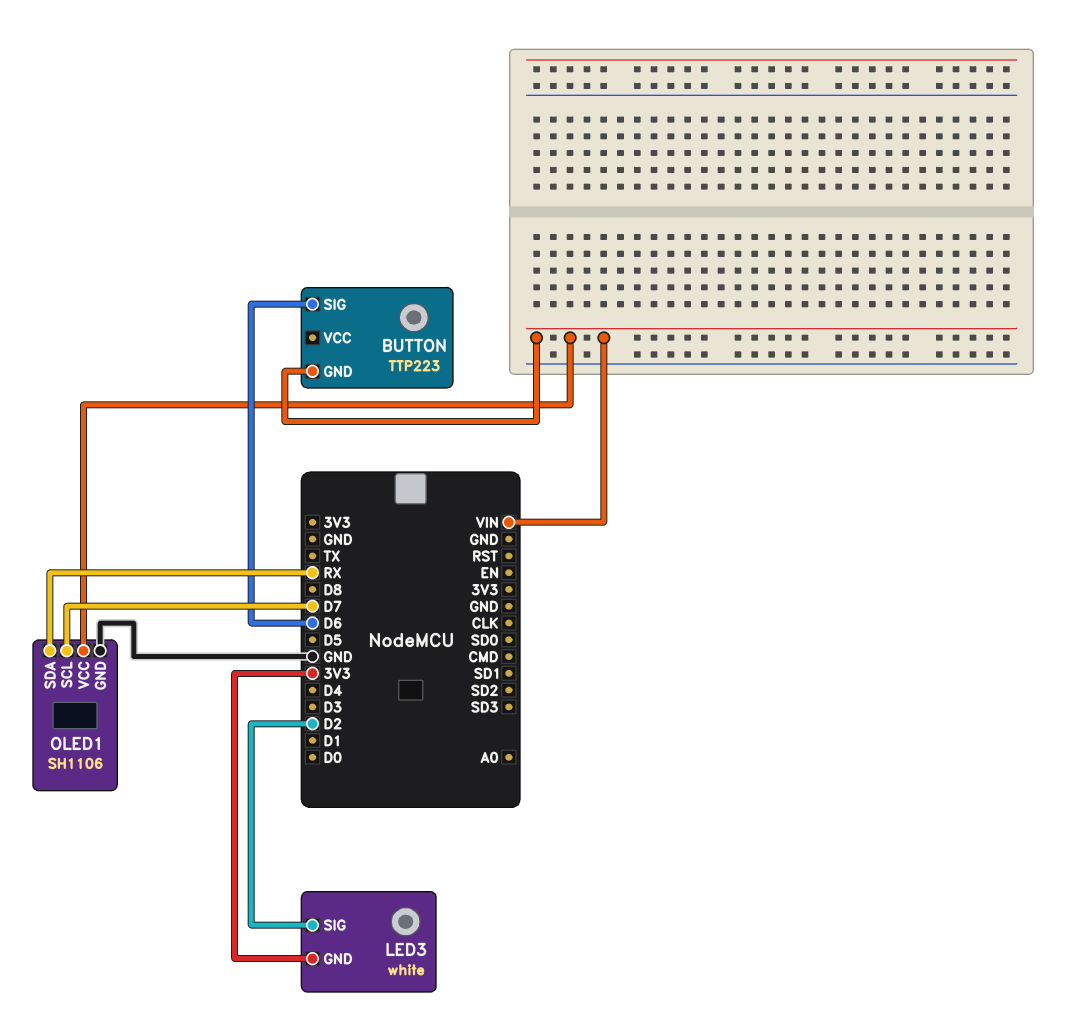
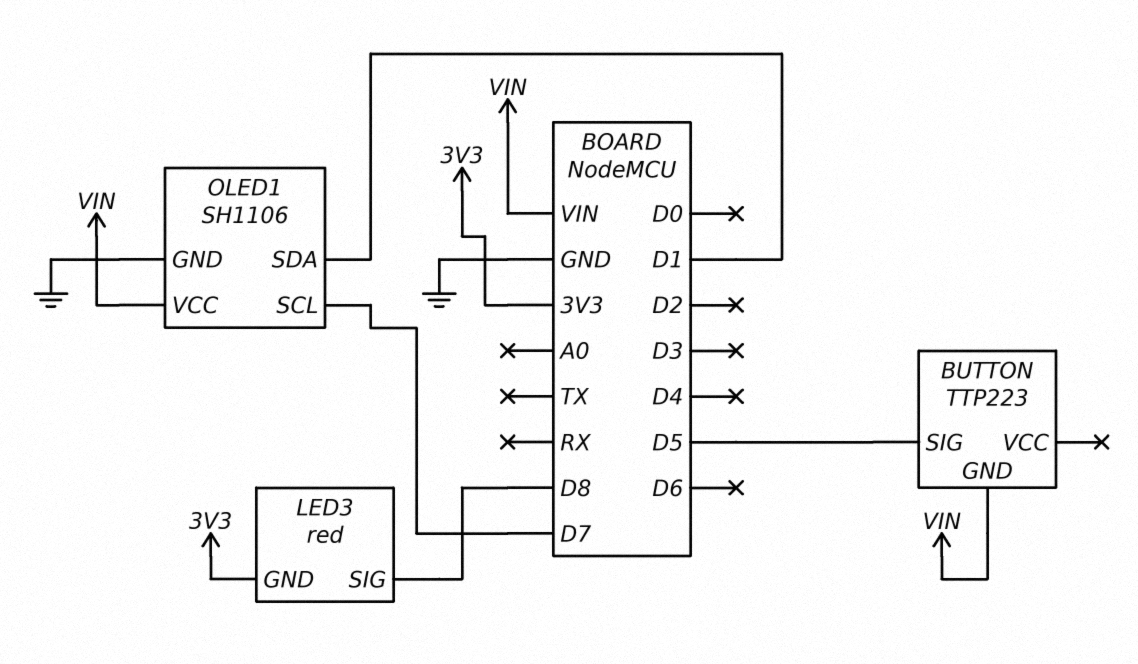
BUTTON pin SIG: D6 -> D5
LED3: white -> red
LED3 pin SIG: D2 -> D8
OLED1 pin SDA: RX -> D1

